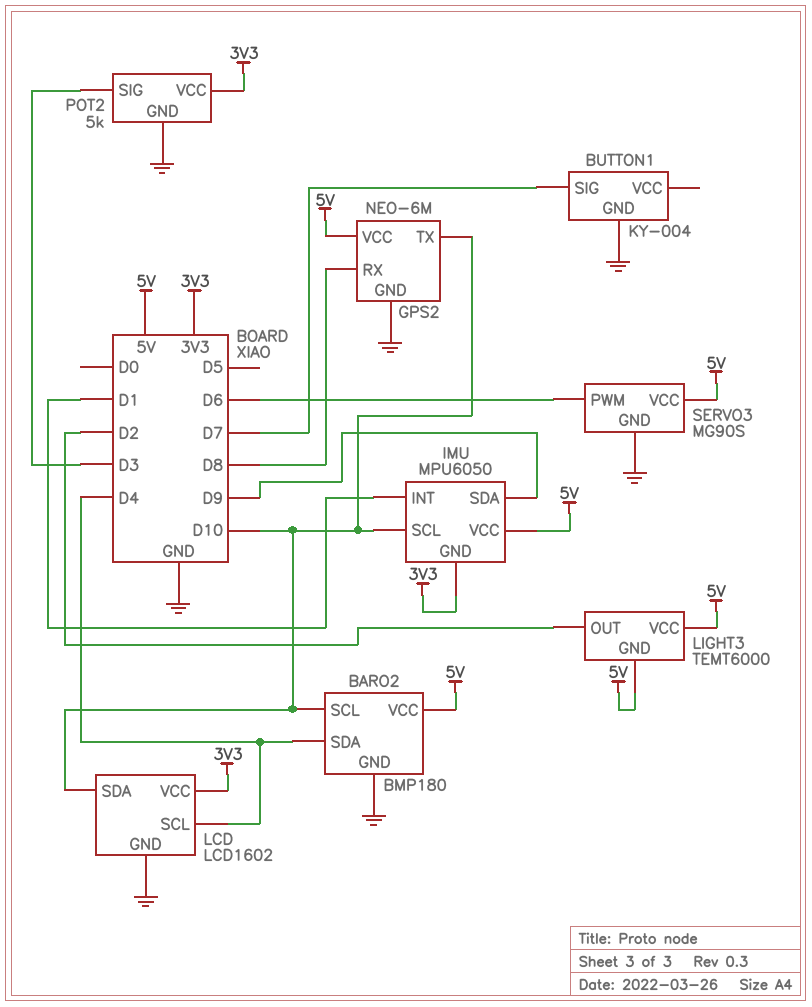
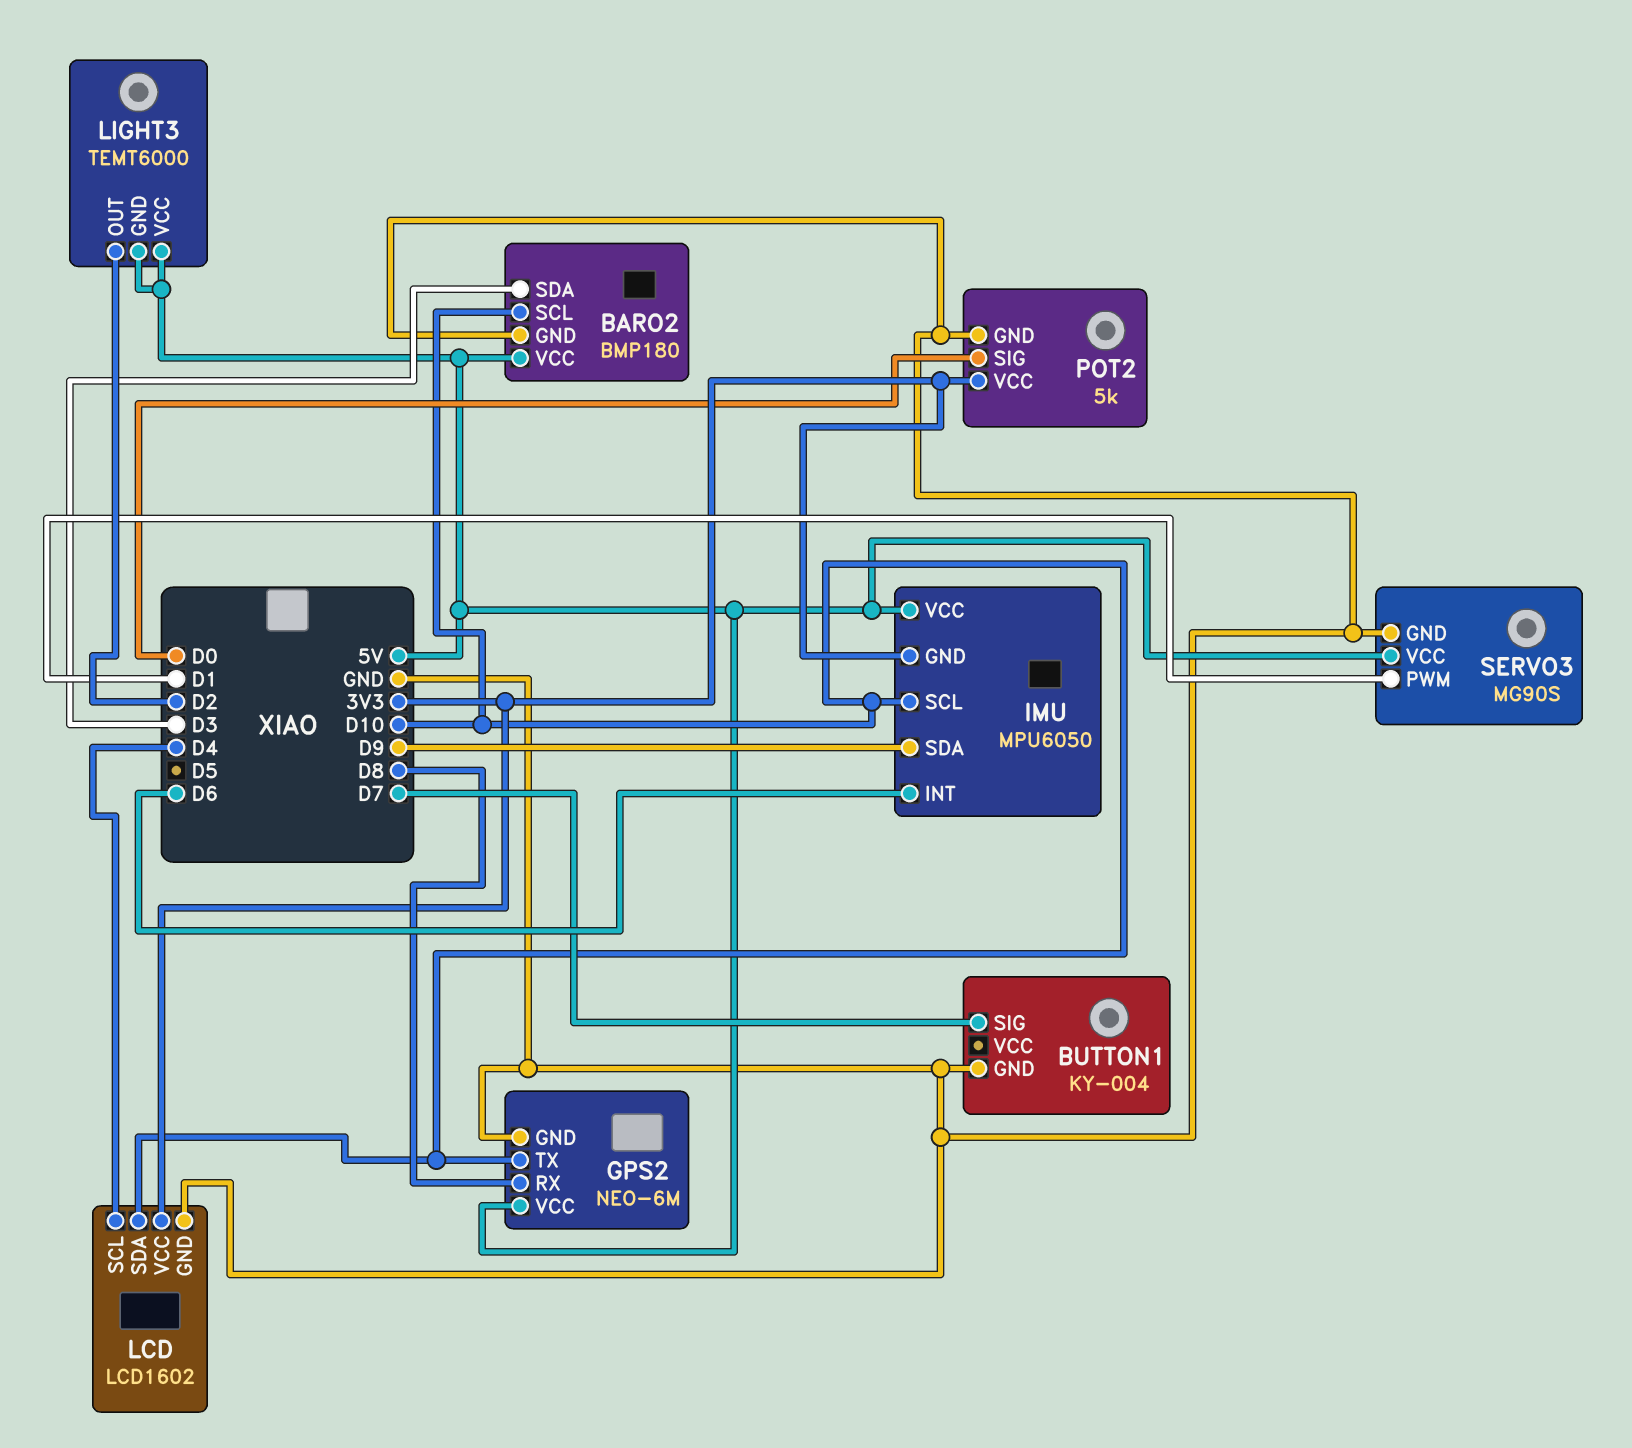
BARO2 pin SDA: D4 -> D3
IMU pin INT: D1 -> D6
POT2 pin SIG: D3 -> D0
SERVO3 pin PWM: D6 -> D1

